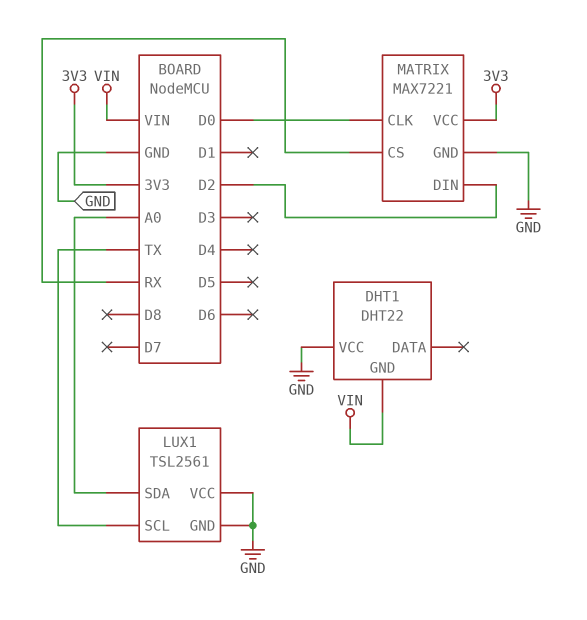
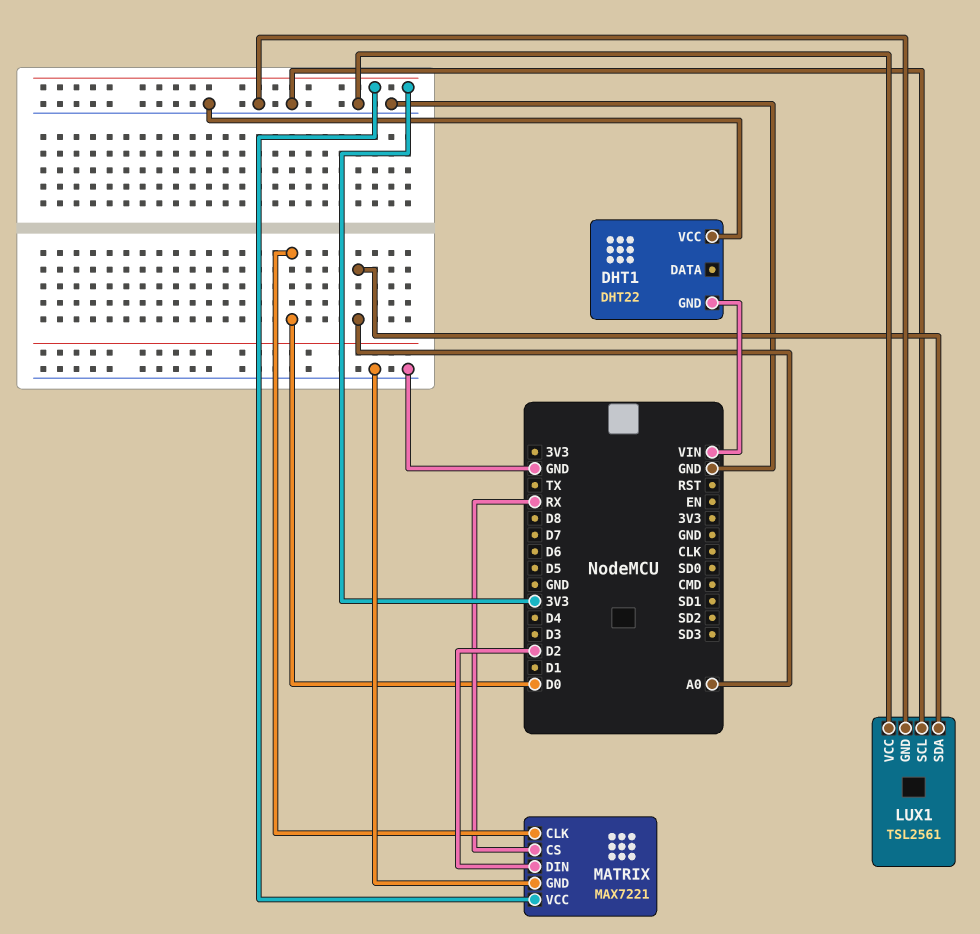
LUX1 pin SCL: TX -> GND

